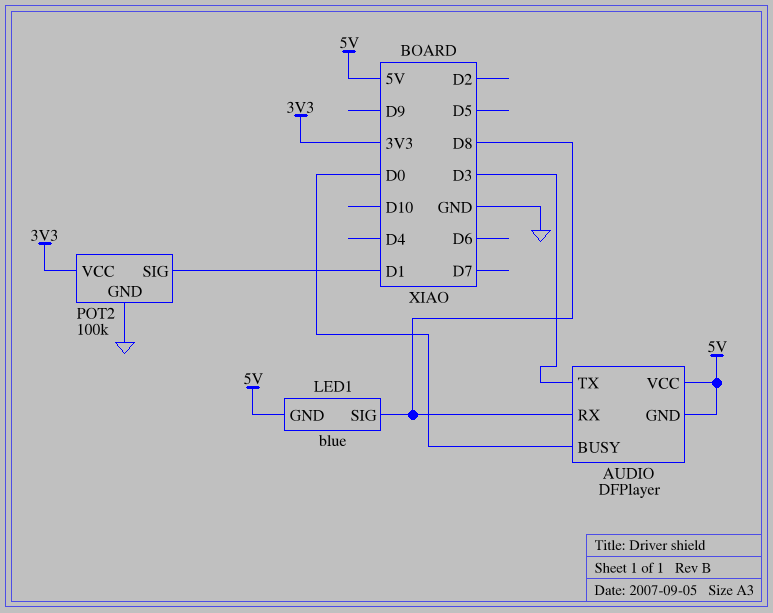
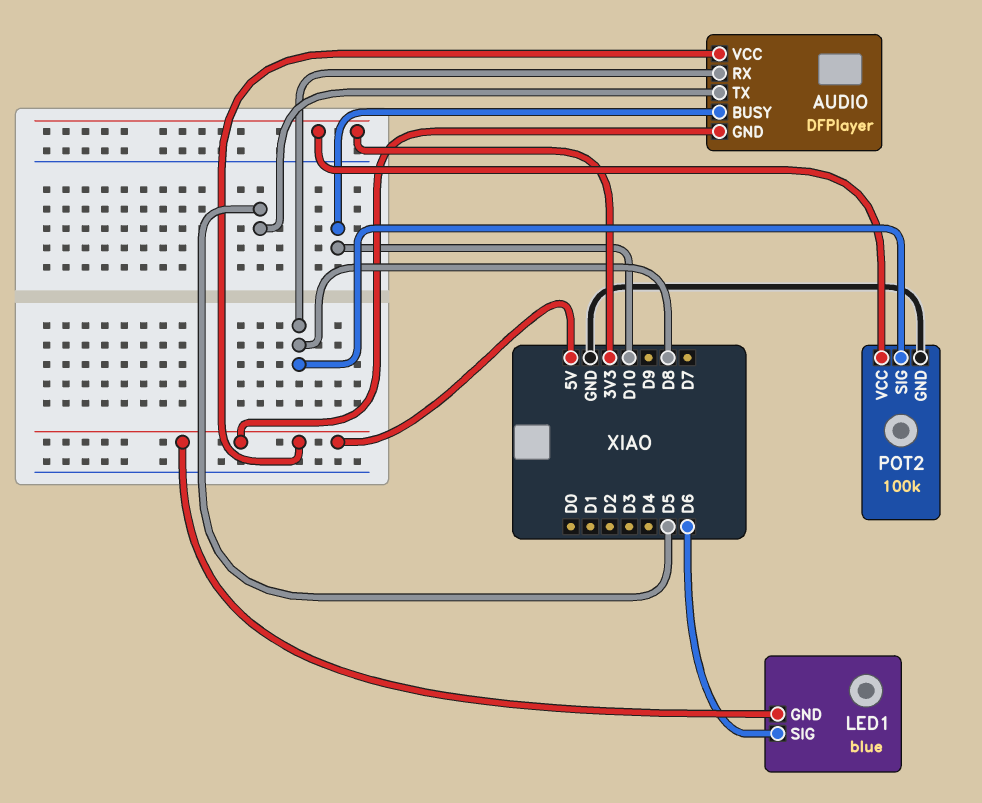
AUDIO pin BUSY: D0 -> D10
AUDIO pin TX: D3 -> D5
LED1 pin SIG: D8 -> D6
POT2 pin SIG: D1 -> D8

